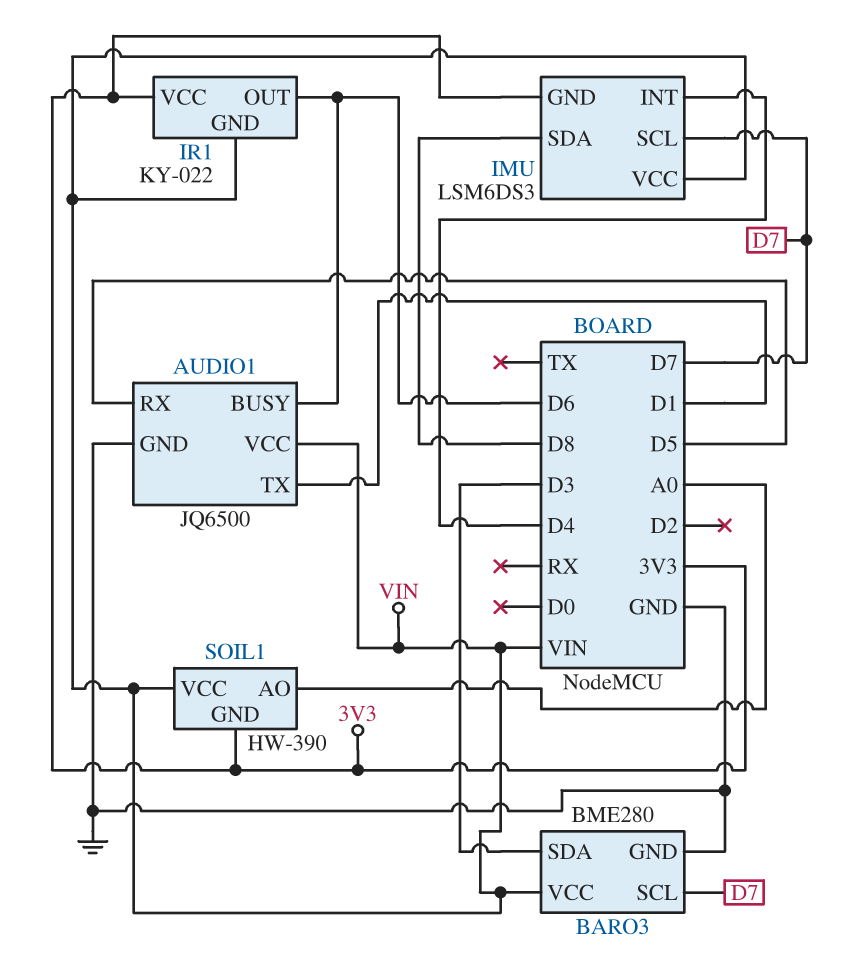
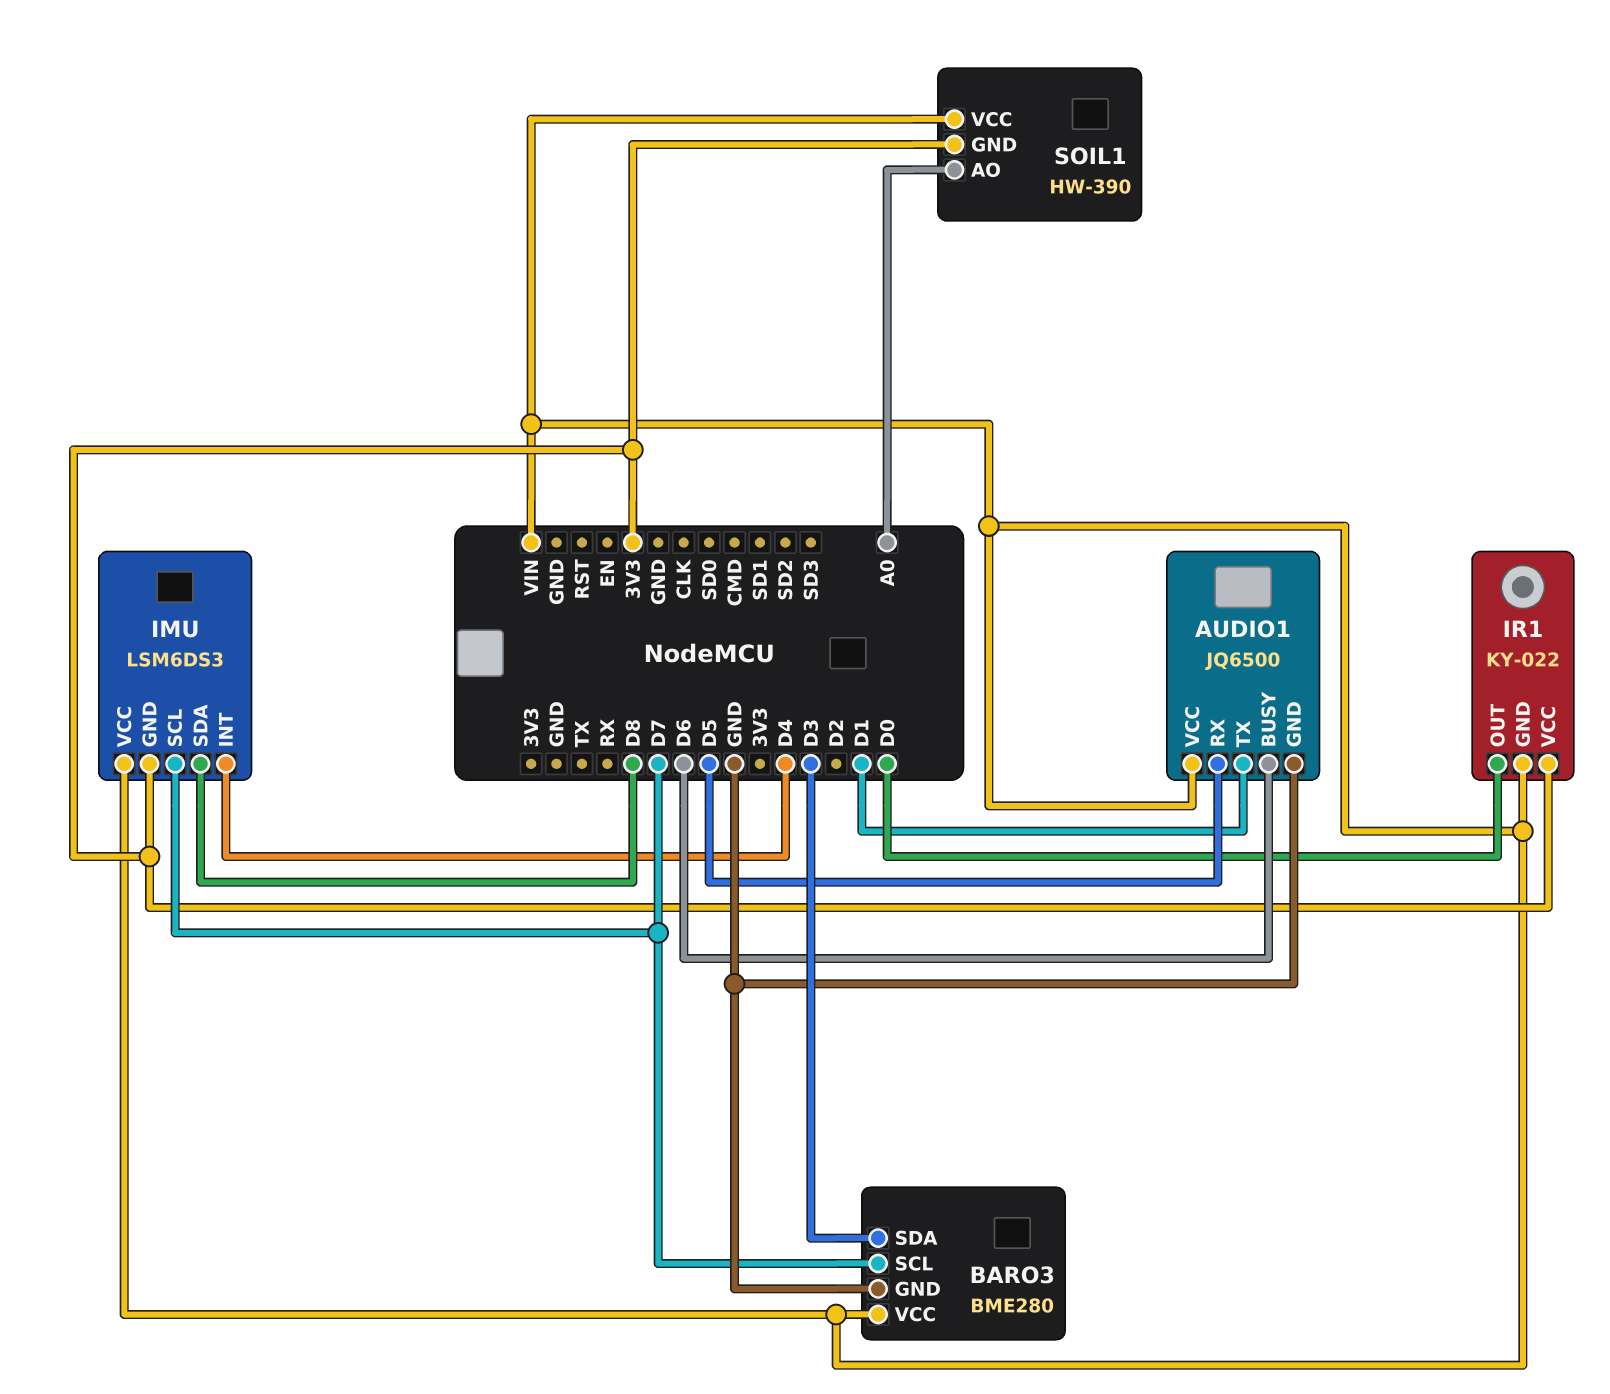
IR1 pin OUT: D6 -> D0

